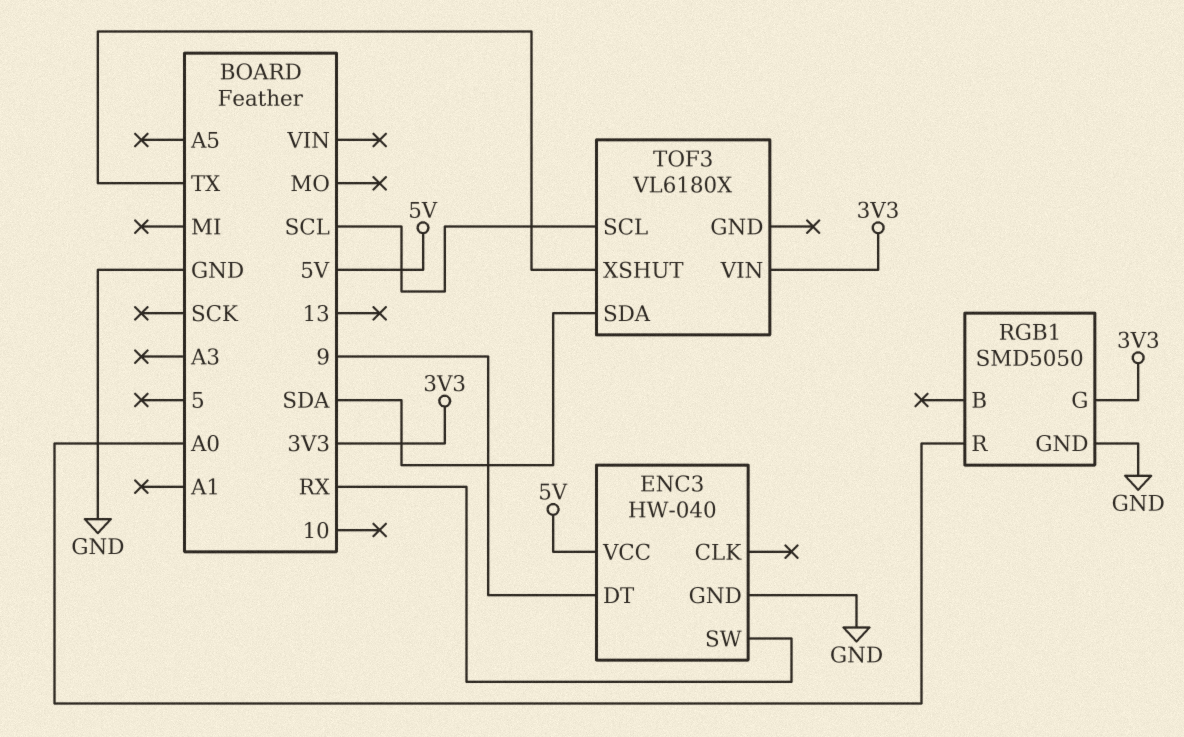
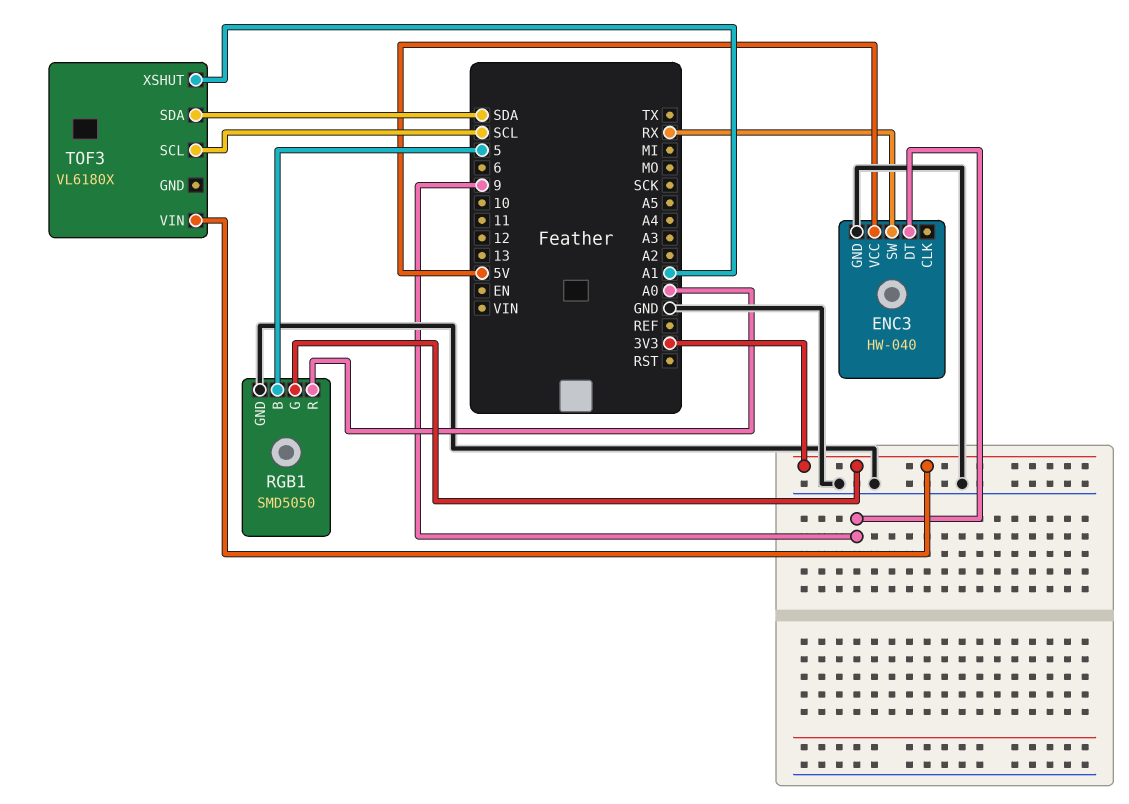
RGB1 pin B: none -> 5
TOF3 pin XSHUT: TX -> A1

